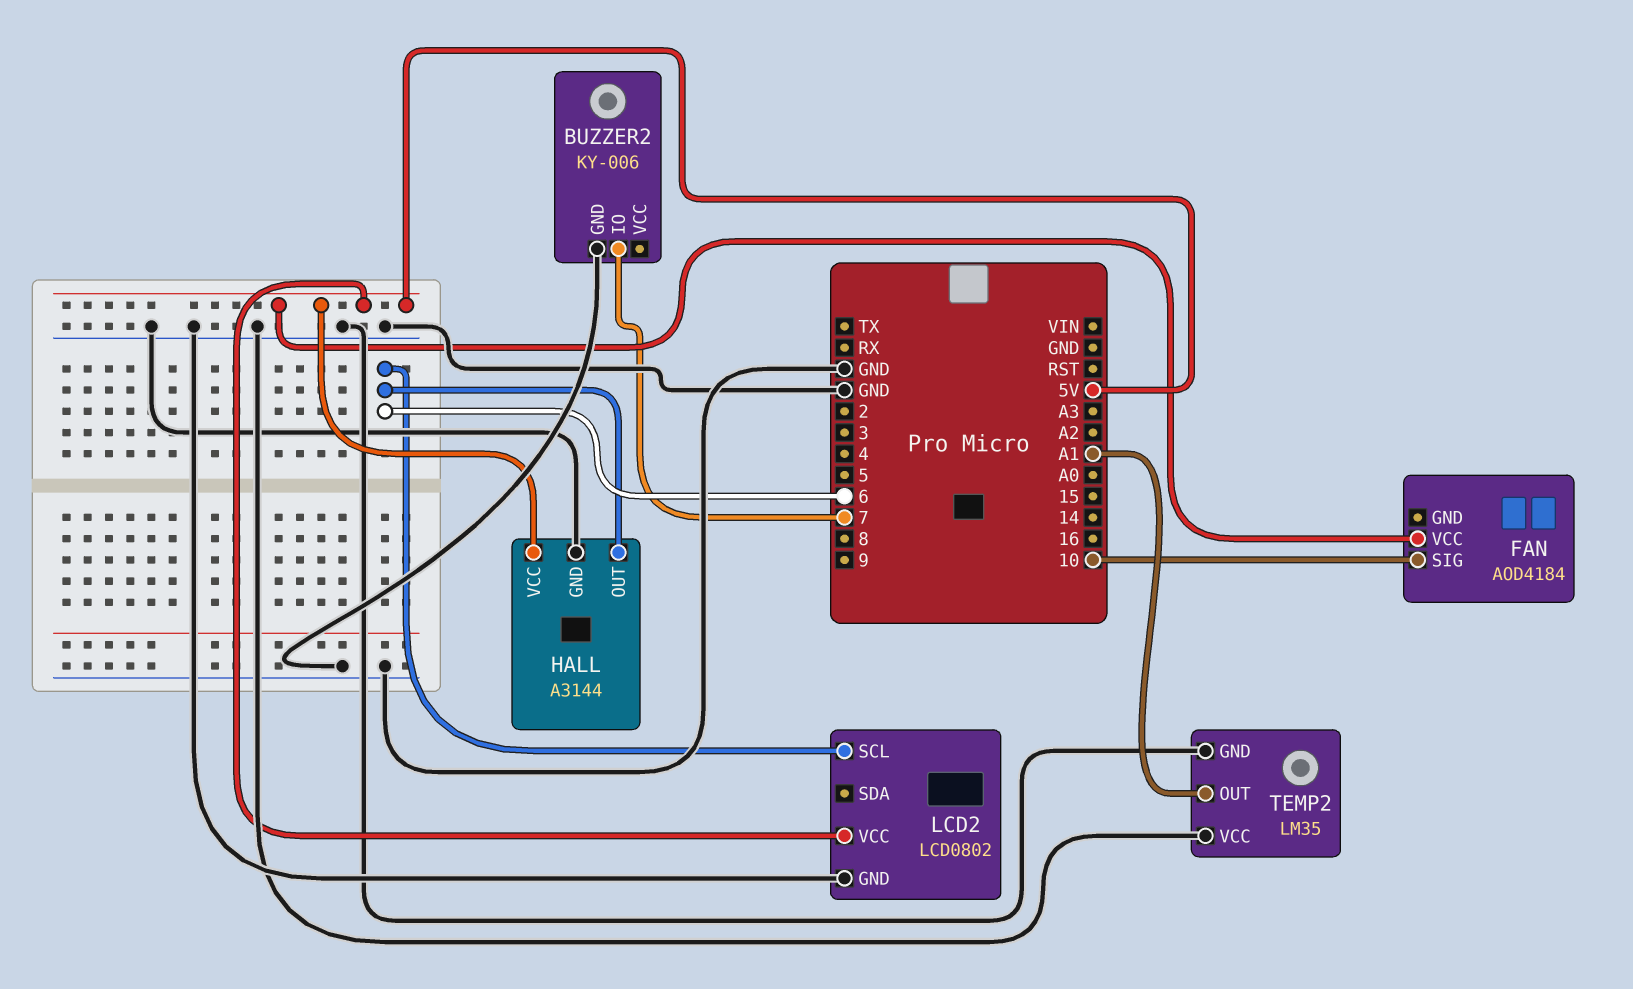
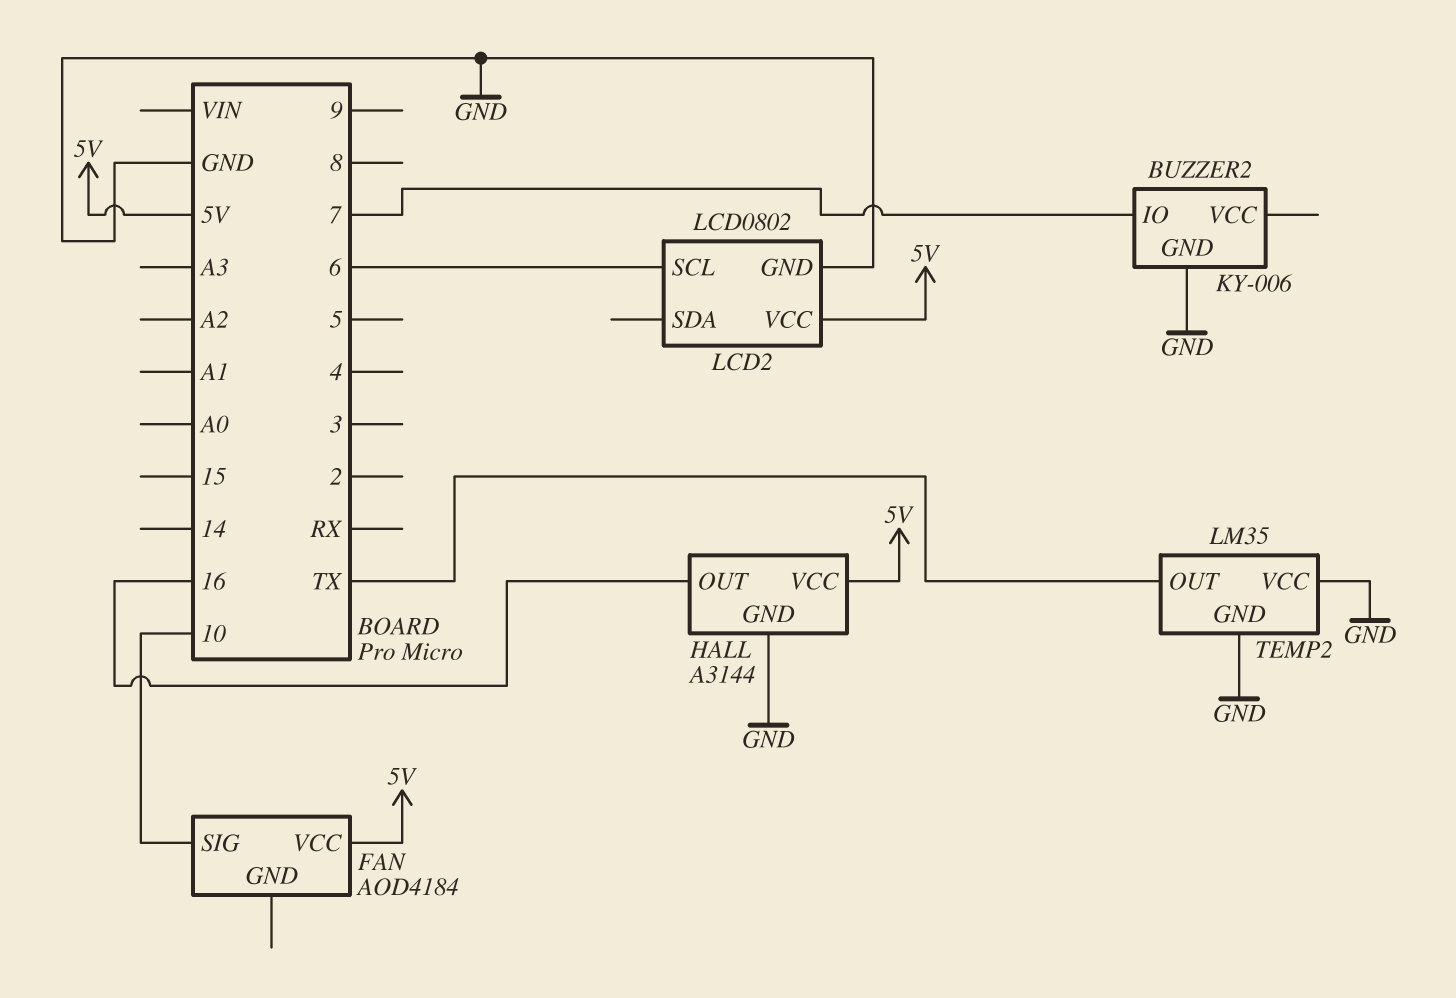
HALL pin OUT: 6 -> 16
TEMP2 pin OUT: A1 -> TX

